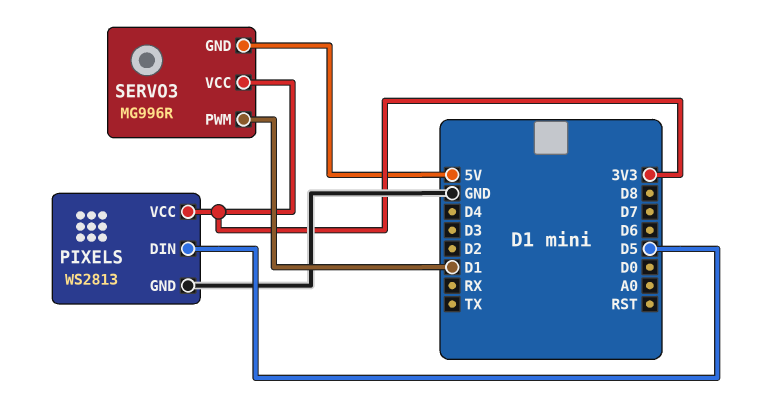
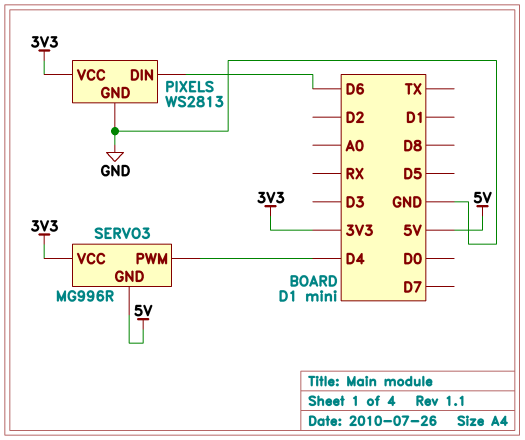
PIXELS pin DIN: D5 -> D6
SERVO3 pin PWM: D1 -> D4

